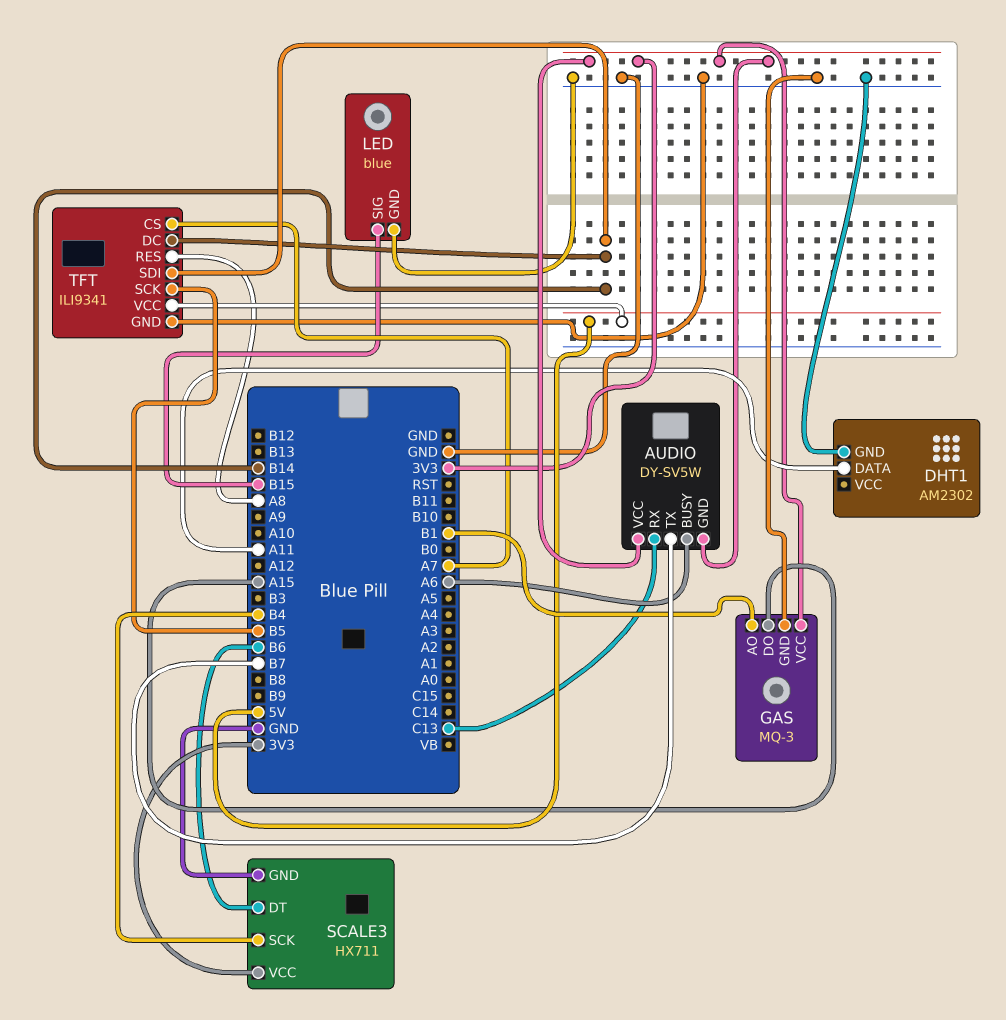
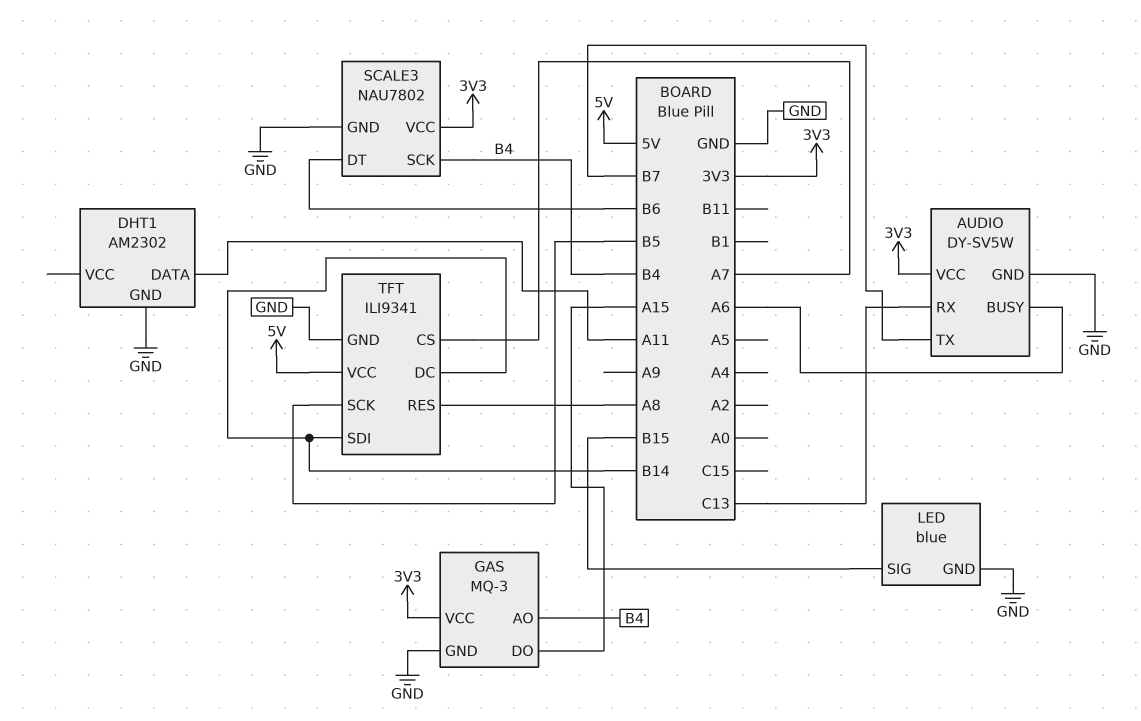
AUDIO pin GND: 3V3 -> GND
GAS pin AO: B1 -> B4
SCALE3: HX711 -> NAU7802

